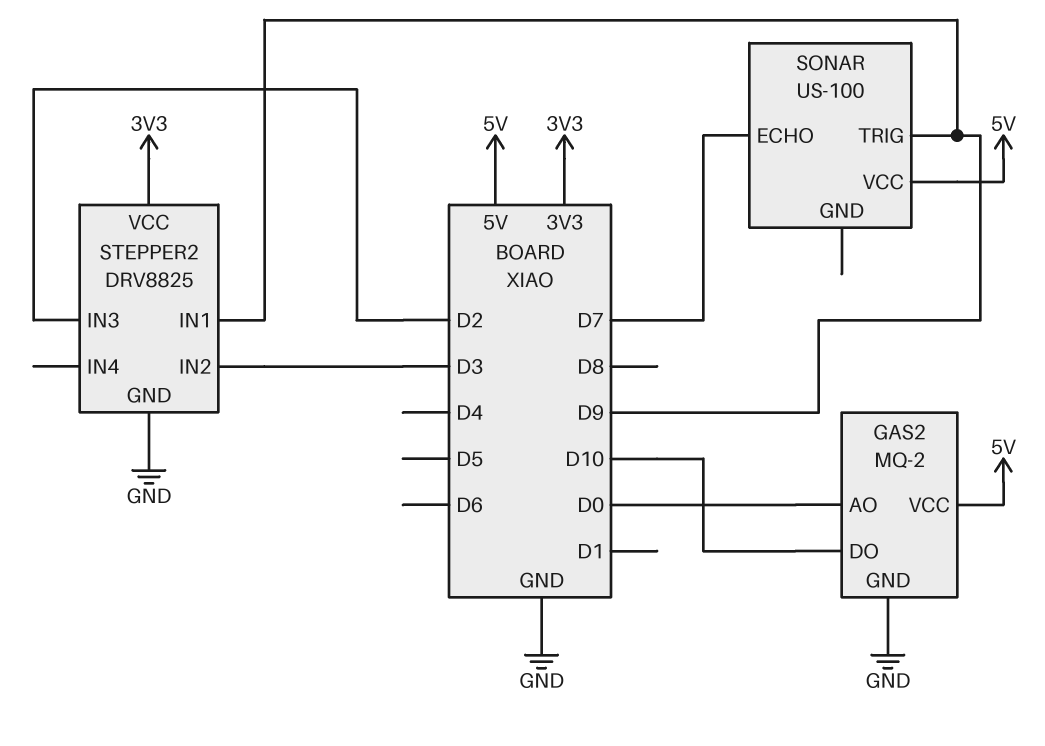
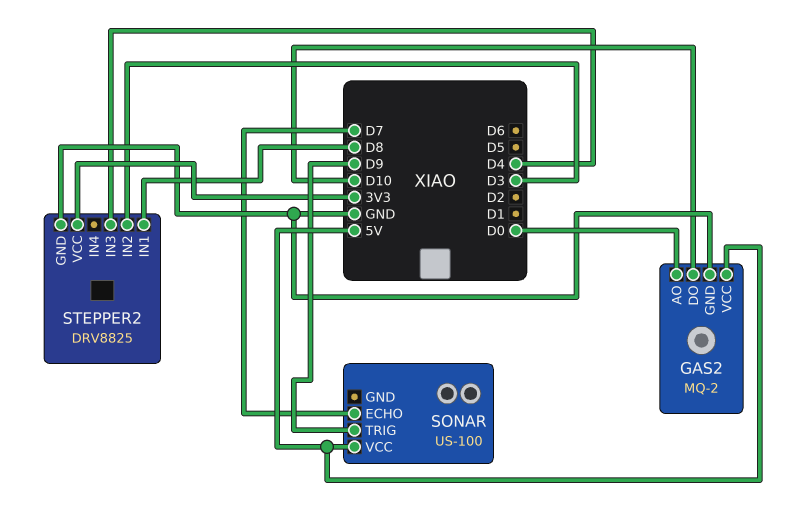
STEPPER2 pin IN1: D9 -> D8
STEPPER2 pin IN3: D2 -> D4

